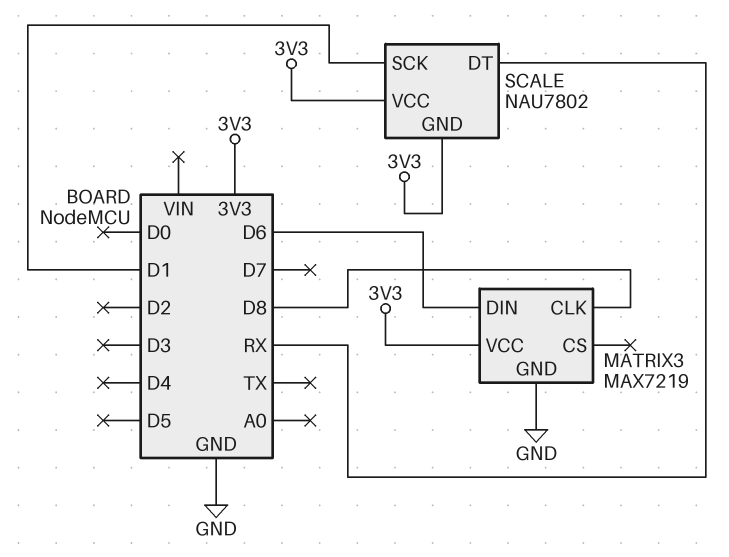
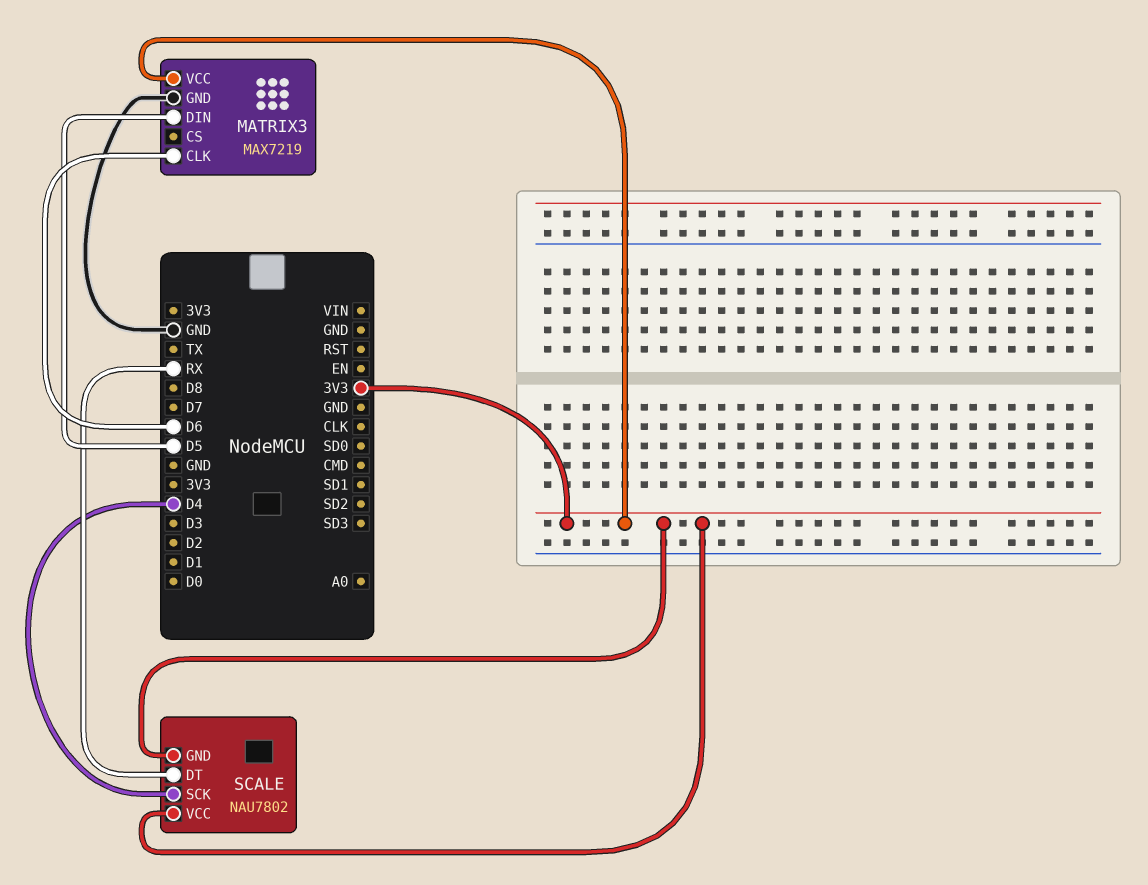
MATRIX3 pin CLK: D8 -> D6
MATRIX3 pin DIN: D6 -> D5
SCALE pin SCK: D1 -> D4

